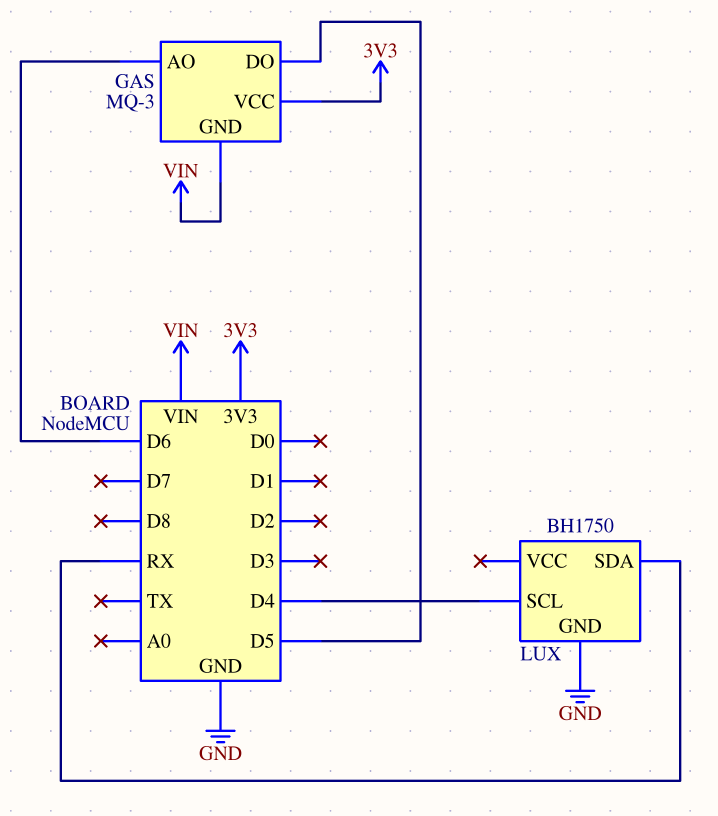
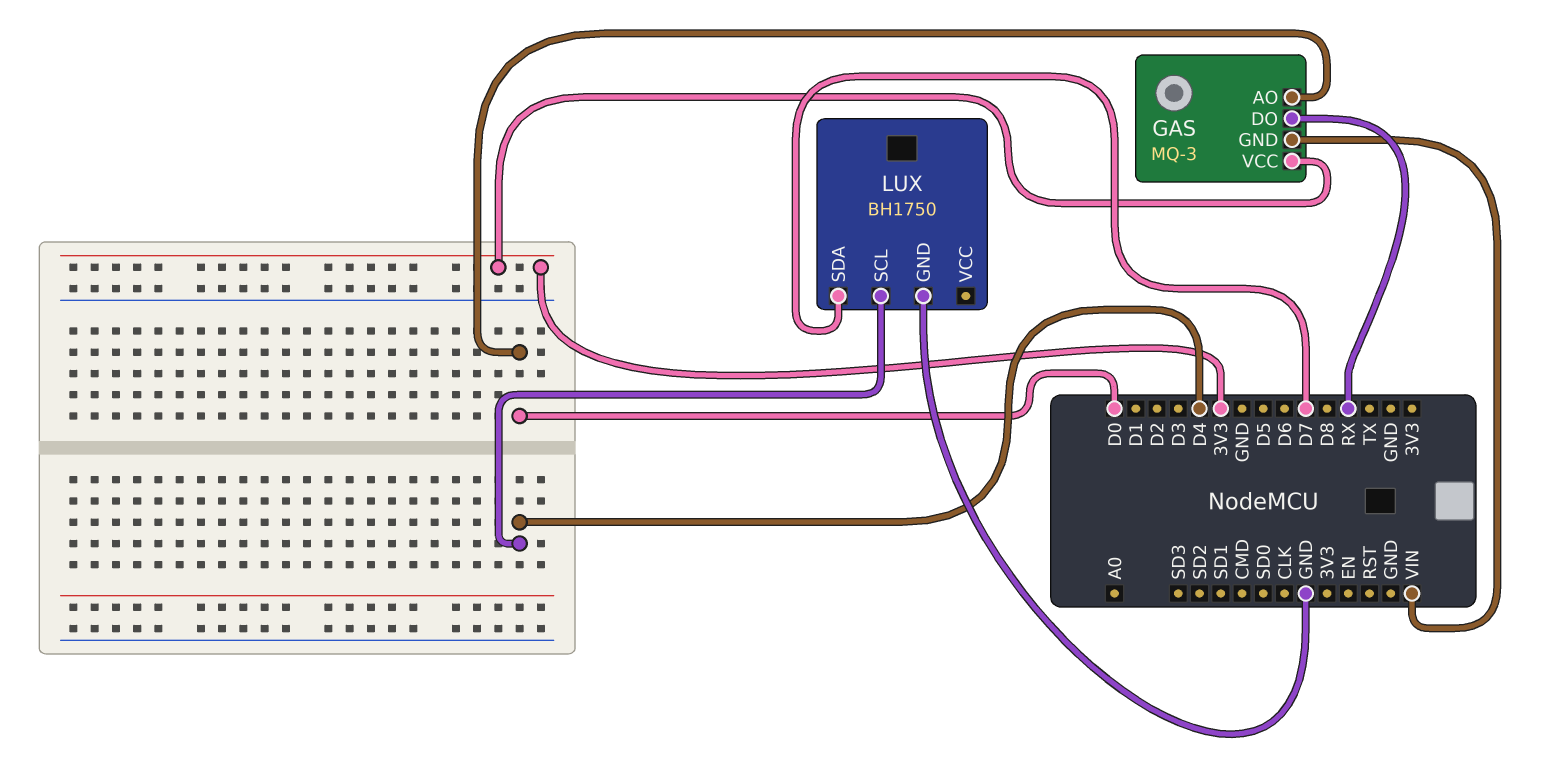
GAS pin AO: D6 -> D0
GAS pin DO: D5 -> RX
LUX pin SDA: RX -> D7

